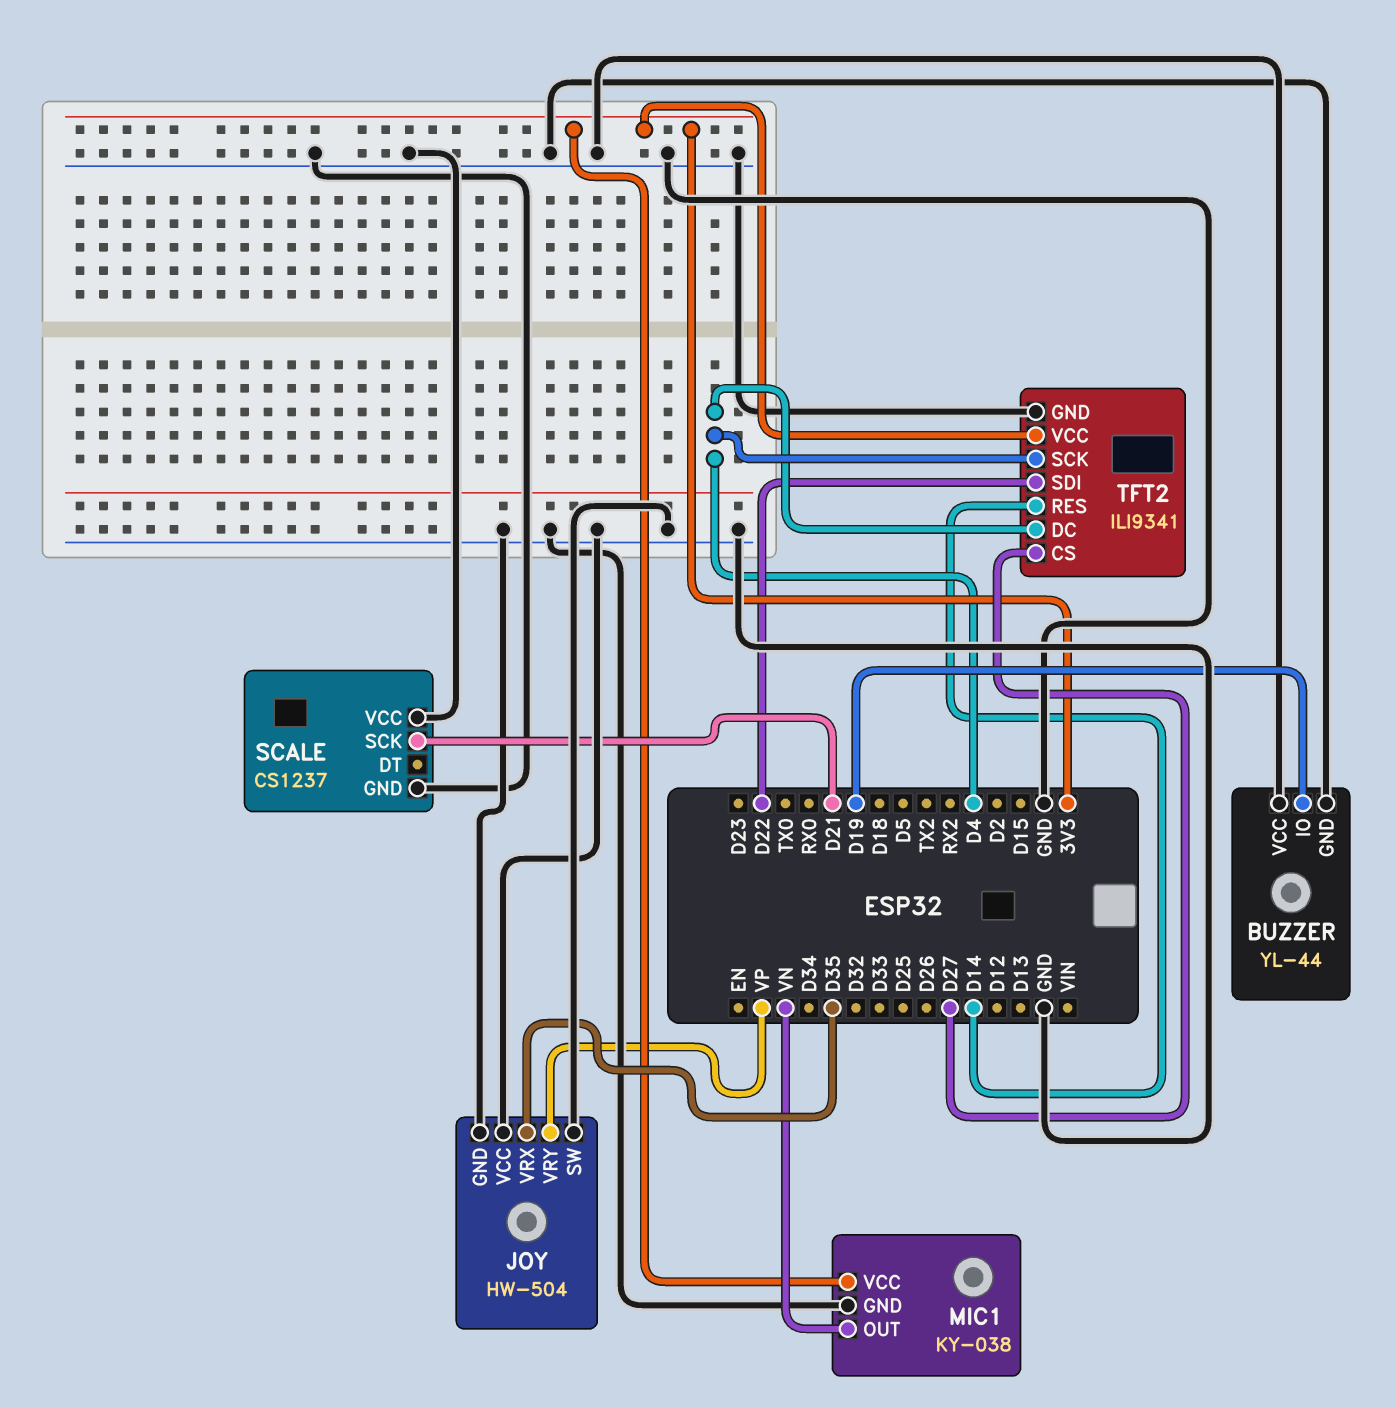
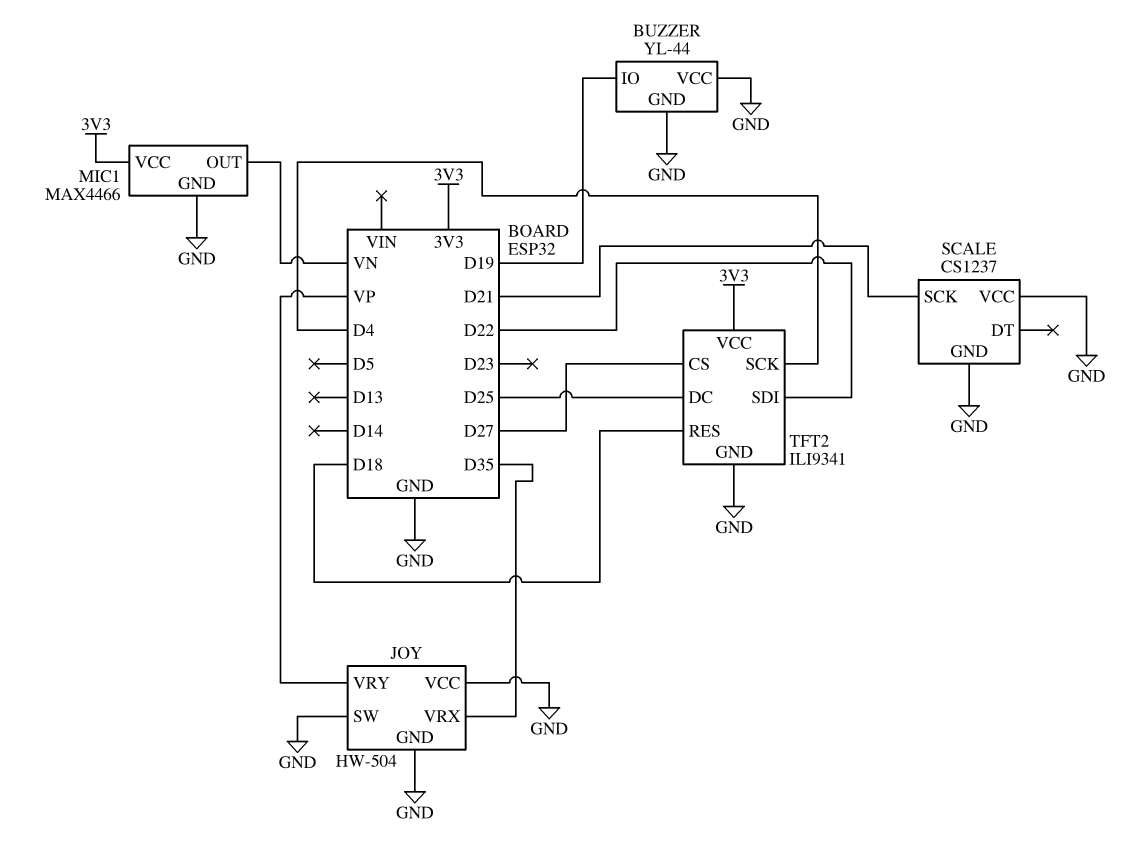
MIC1: KY-038 -> MAX4466
TFT2 pin DC: D4 -> D25
TFT2 pin RES: D14 -> D18

